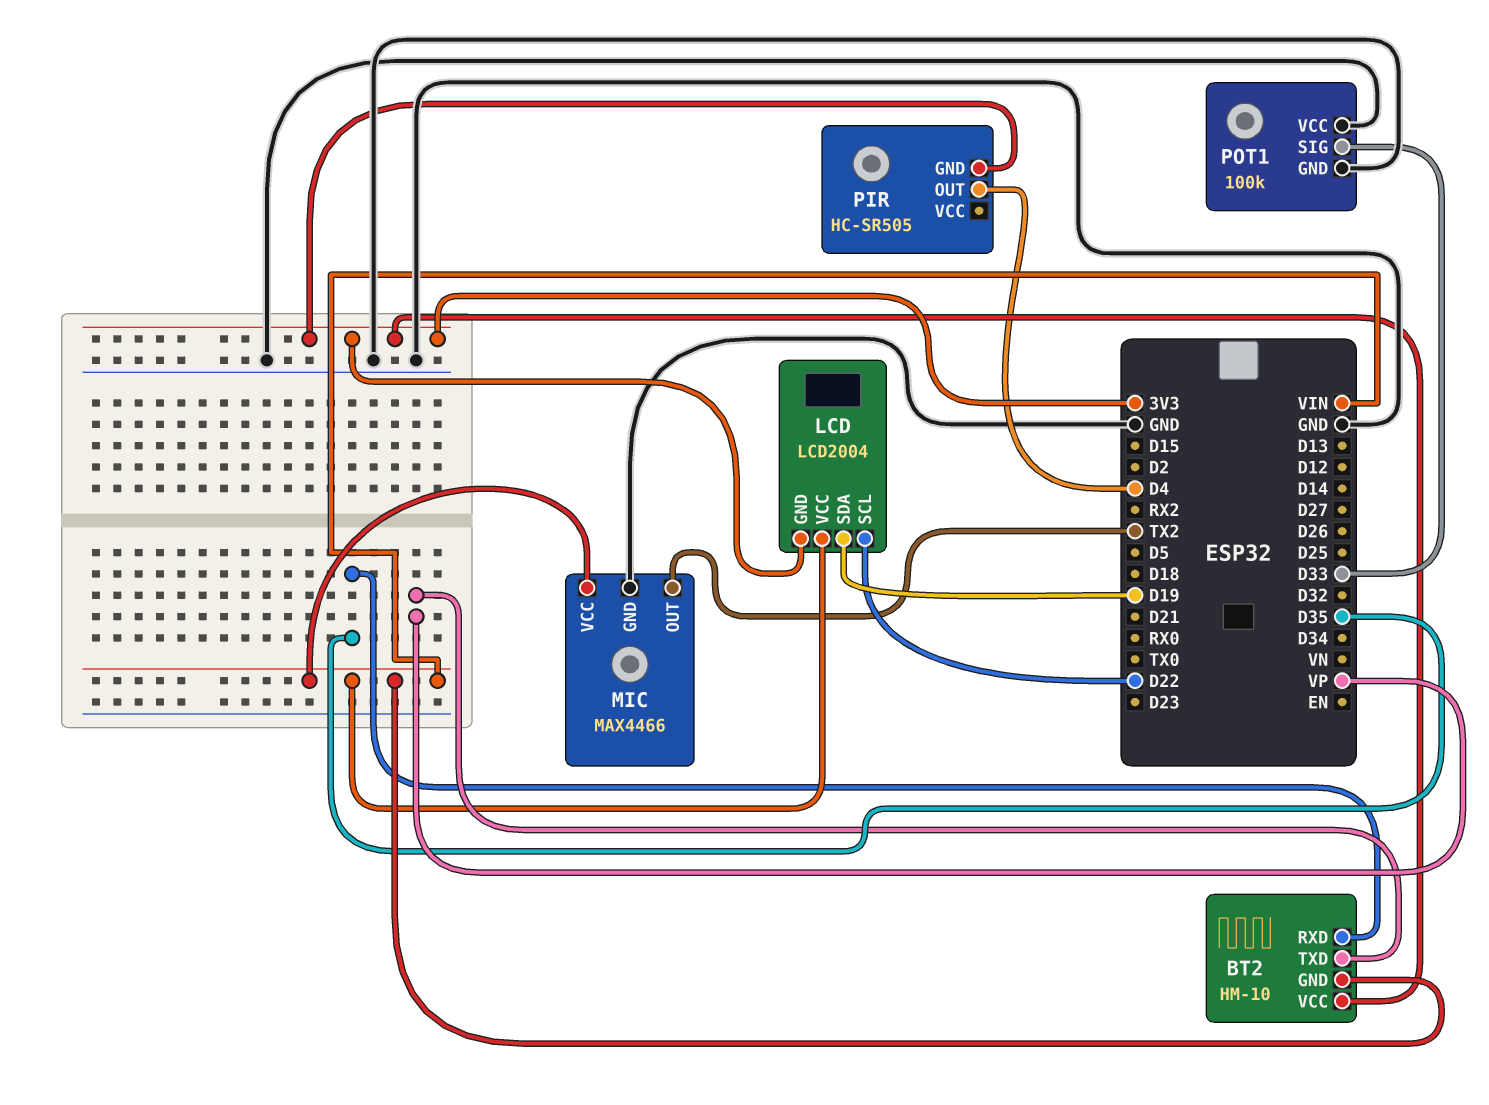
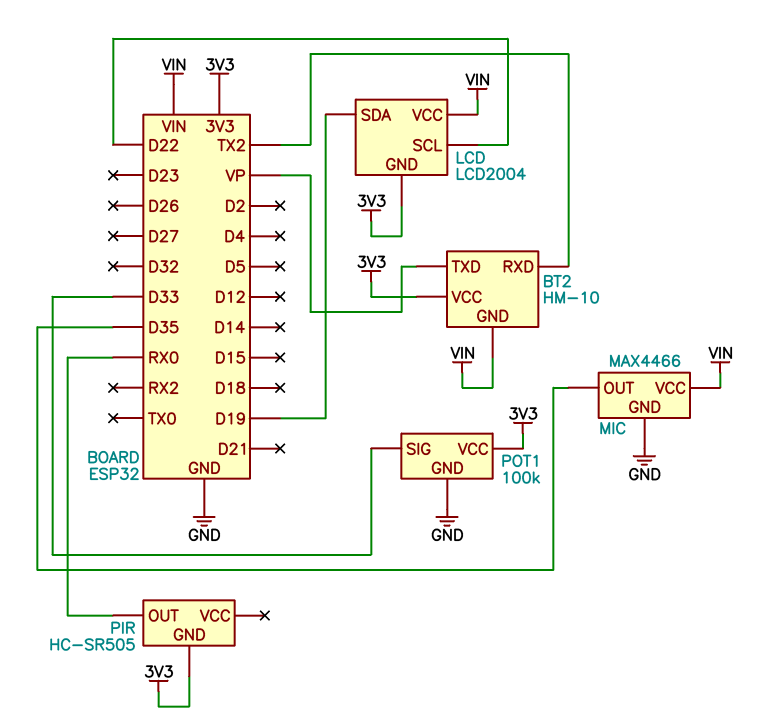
BT2 pin RXD: D35 -> TX2
MIC pin OUT: TX2 -> D35
PIR pin OUT: D4 -> RX0
POT1 pin VCC: GND -> 3V3

